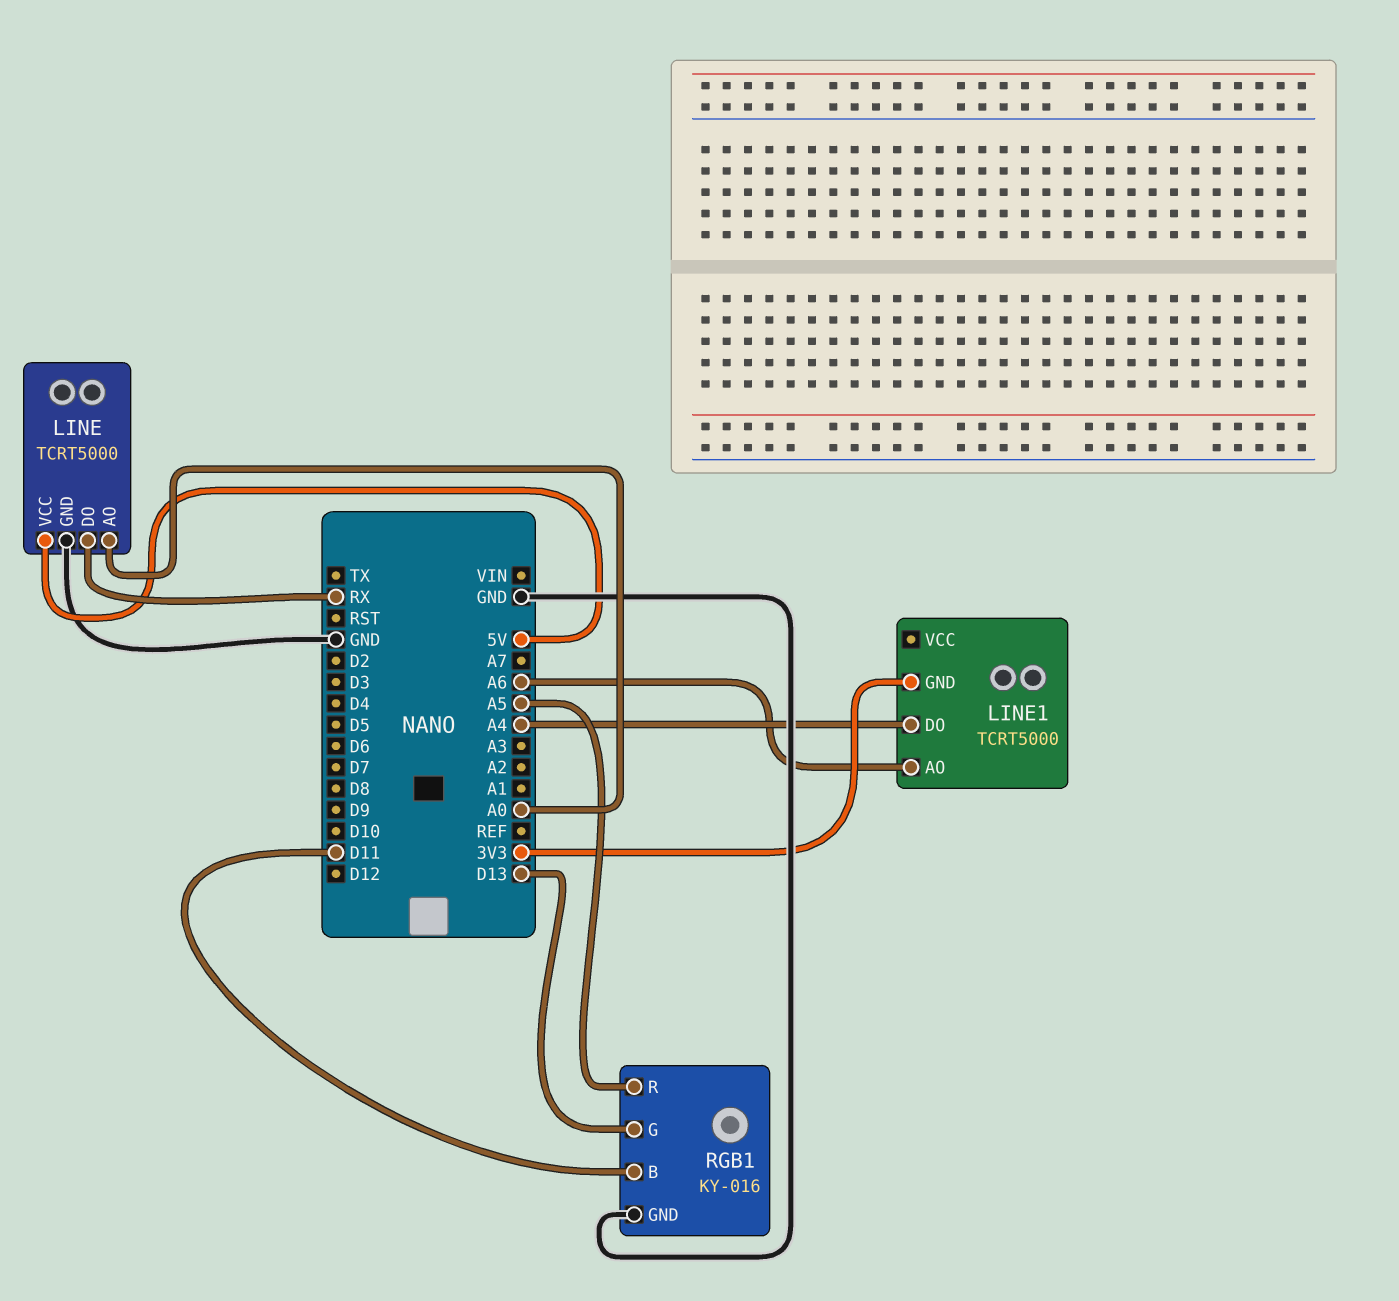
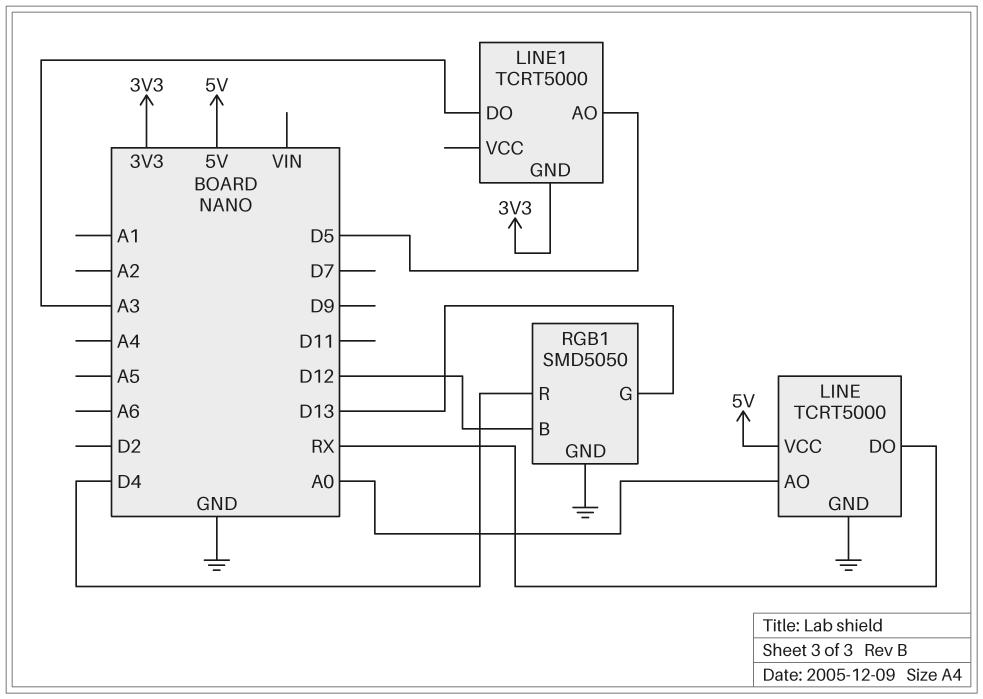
LINE1 pin AO: A6 -> D5
LINE1 pin DO: A4 -> A3
RGB1: KY-016 -> SMD5050
RGB1 pin B: D11 -> D12
RGB1 pin R: A5 -> D4

